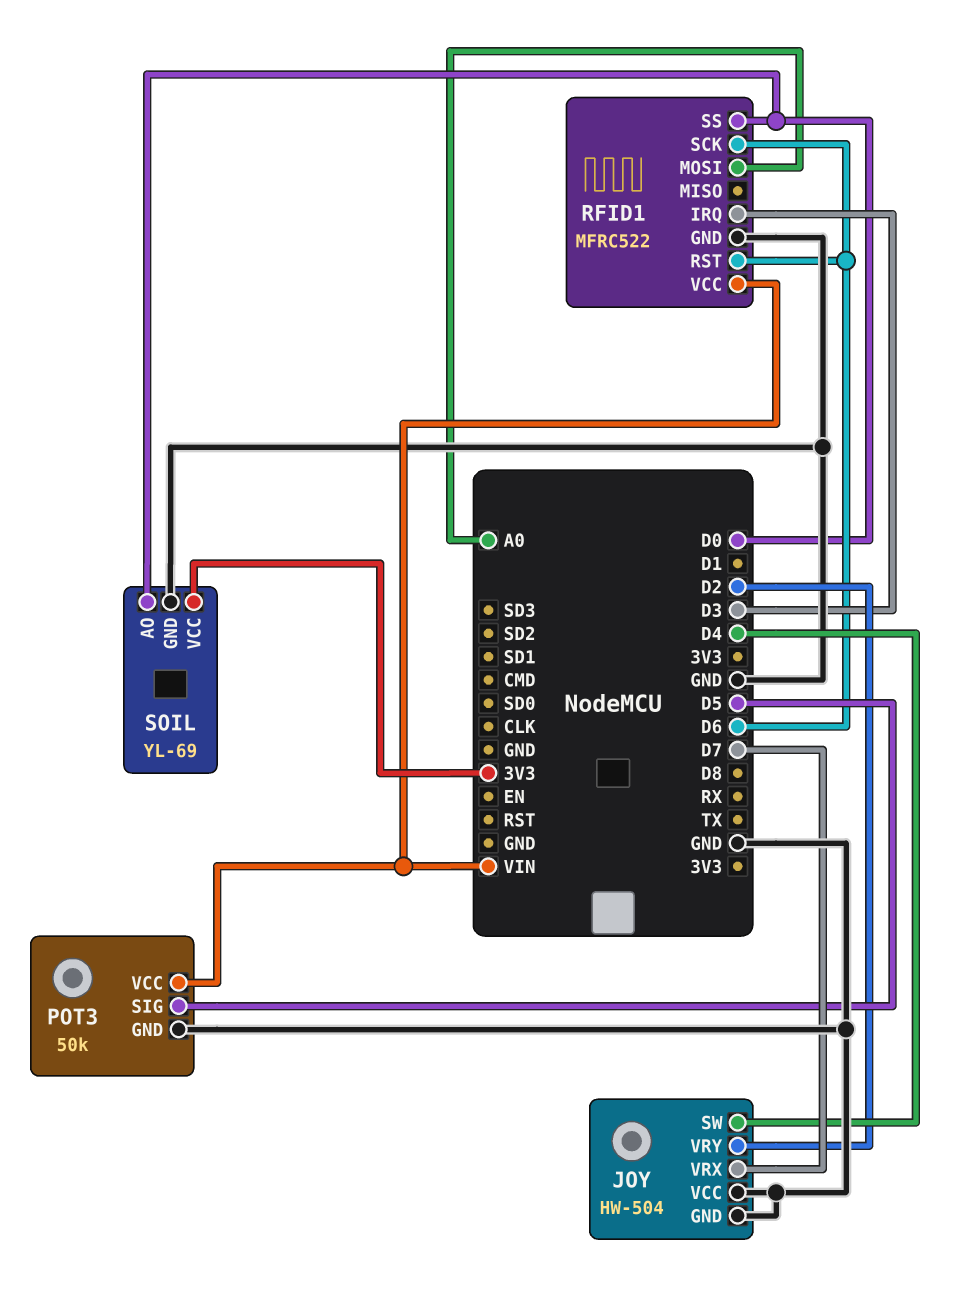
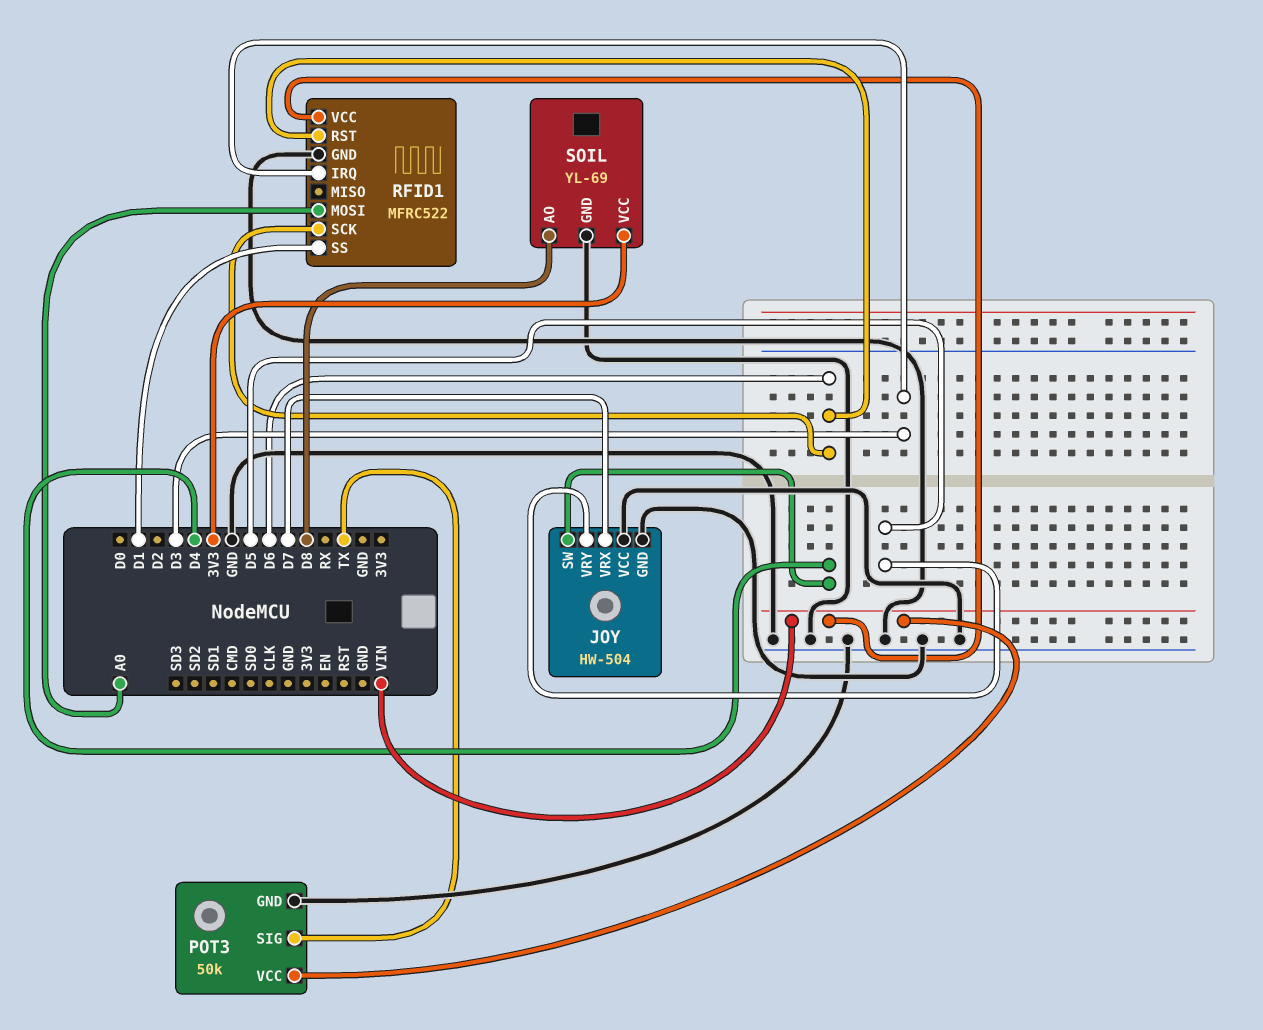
JOY pin VRY: D2 -> D5
POT3 pin SIG: D5 -> TX
RFID1 pin SS: D0 -> D1
SOIL pin AO: D0 -> D8

